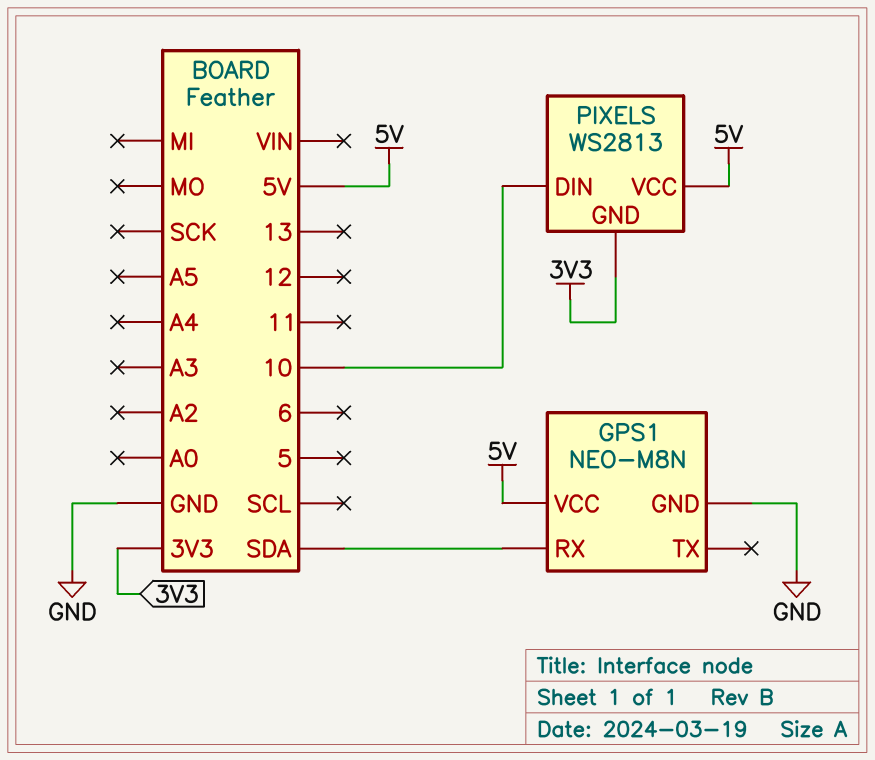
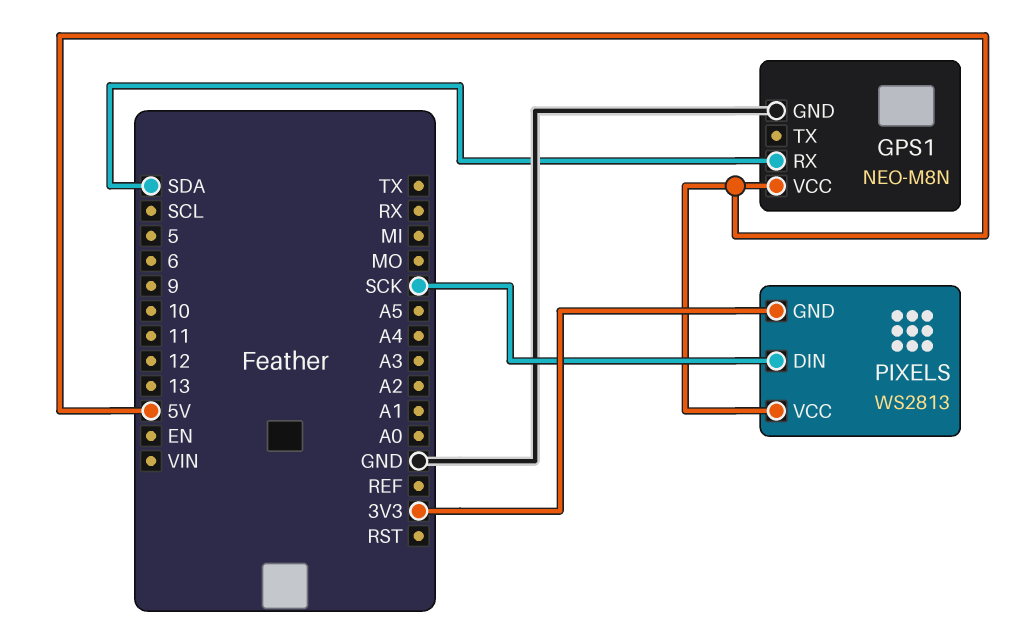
PIXELS pin DIN: 10 -> SCK

